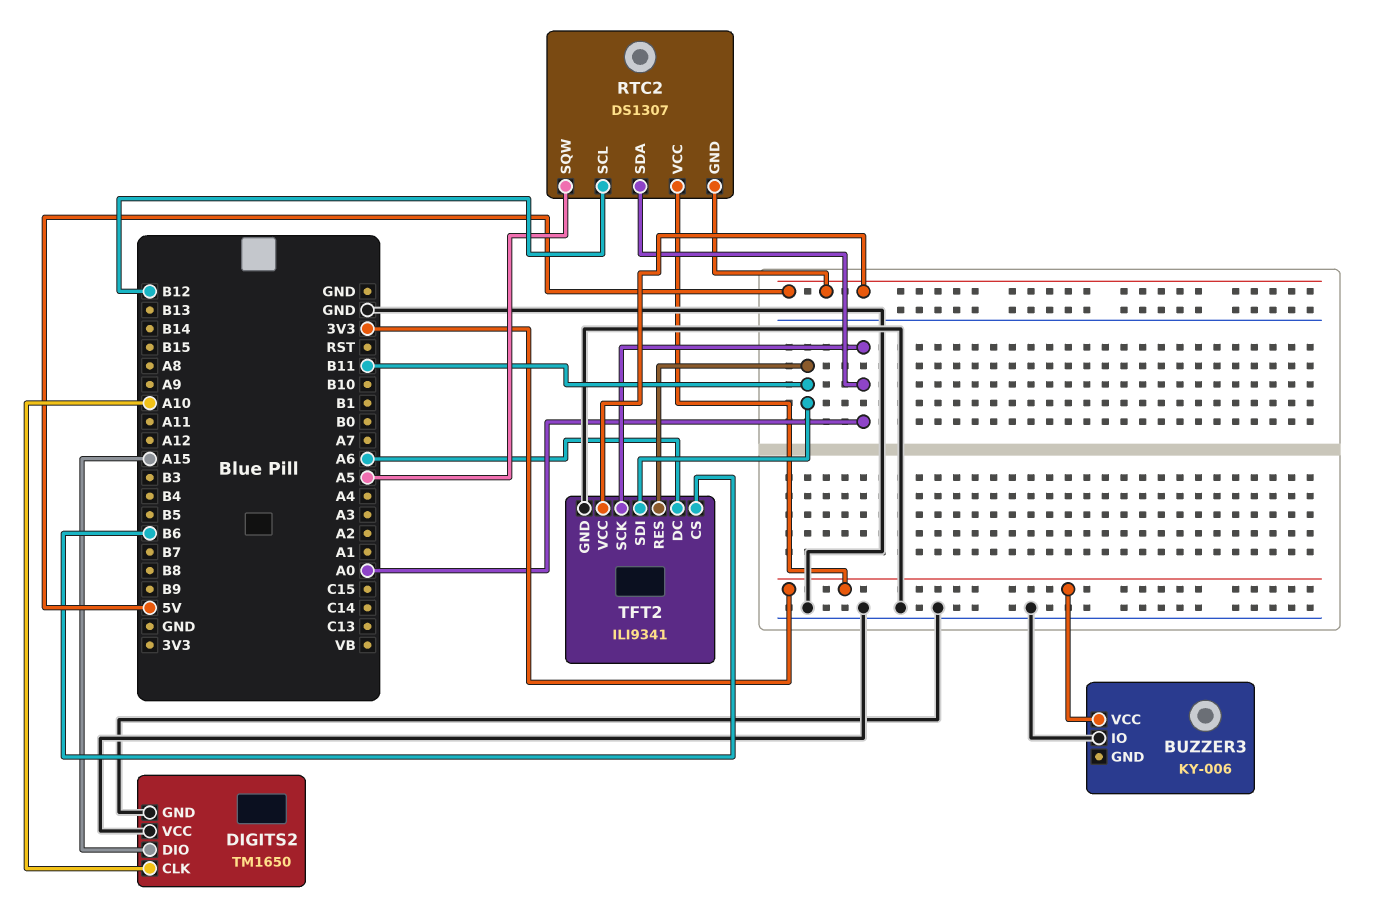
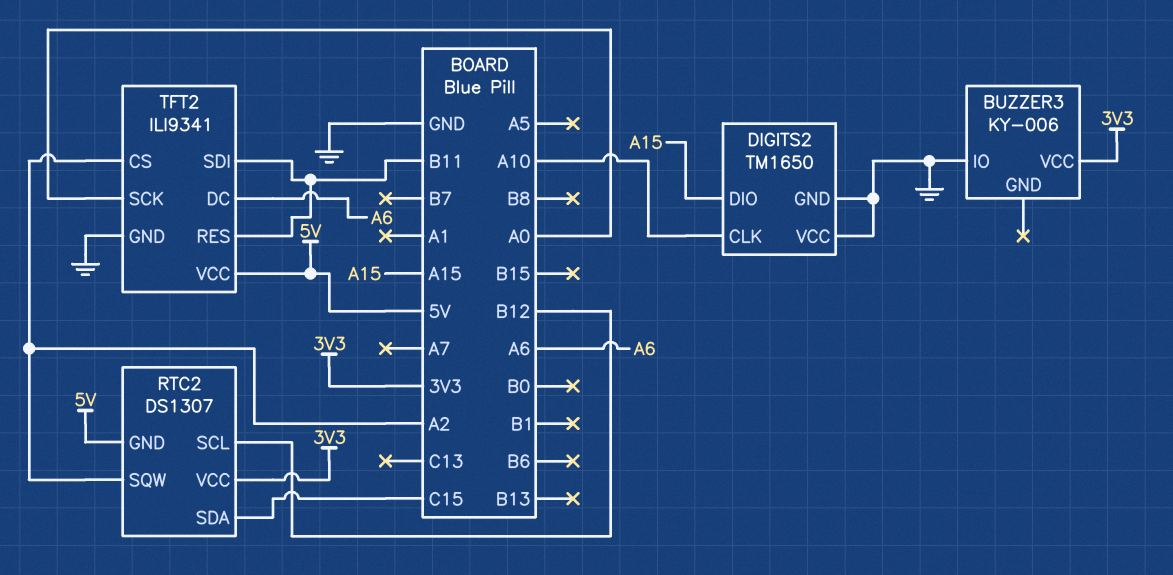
RTC2 pin SDA: A0 -> C15
RTC2 pin SQW: A5 -> A2
TFT2 pin CS: B6 -> A2

